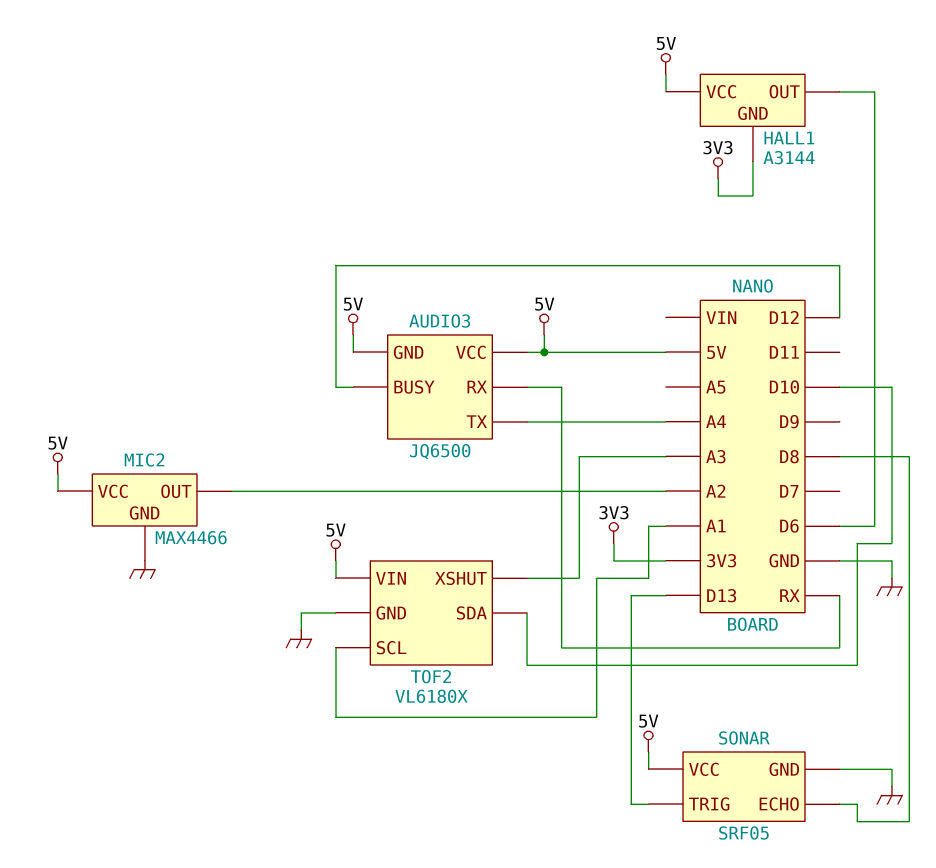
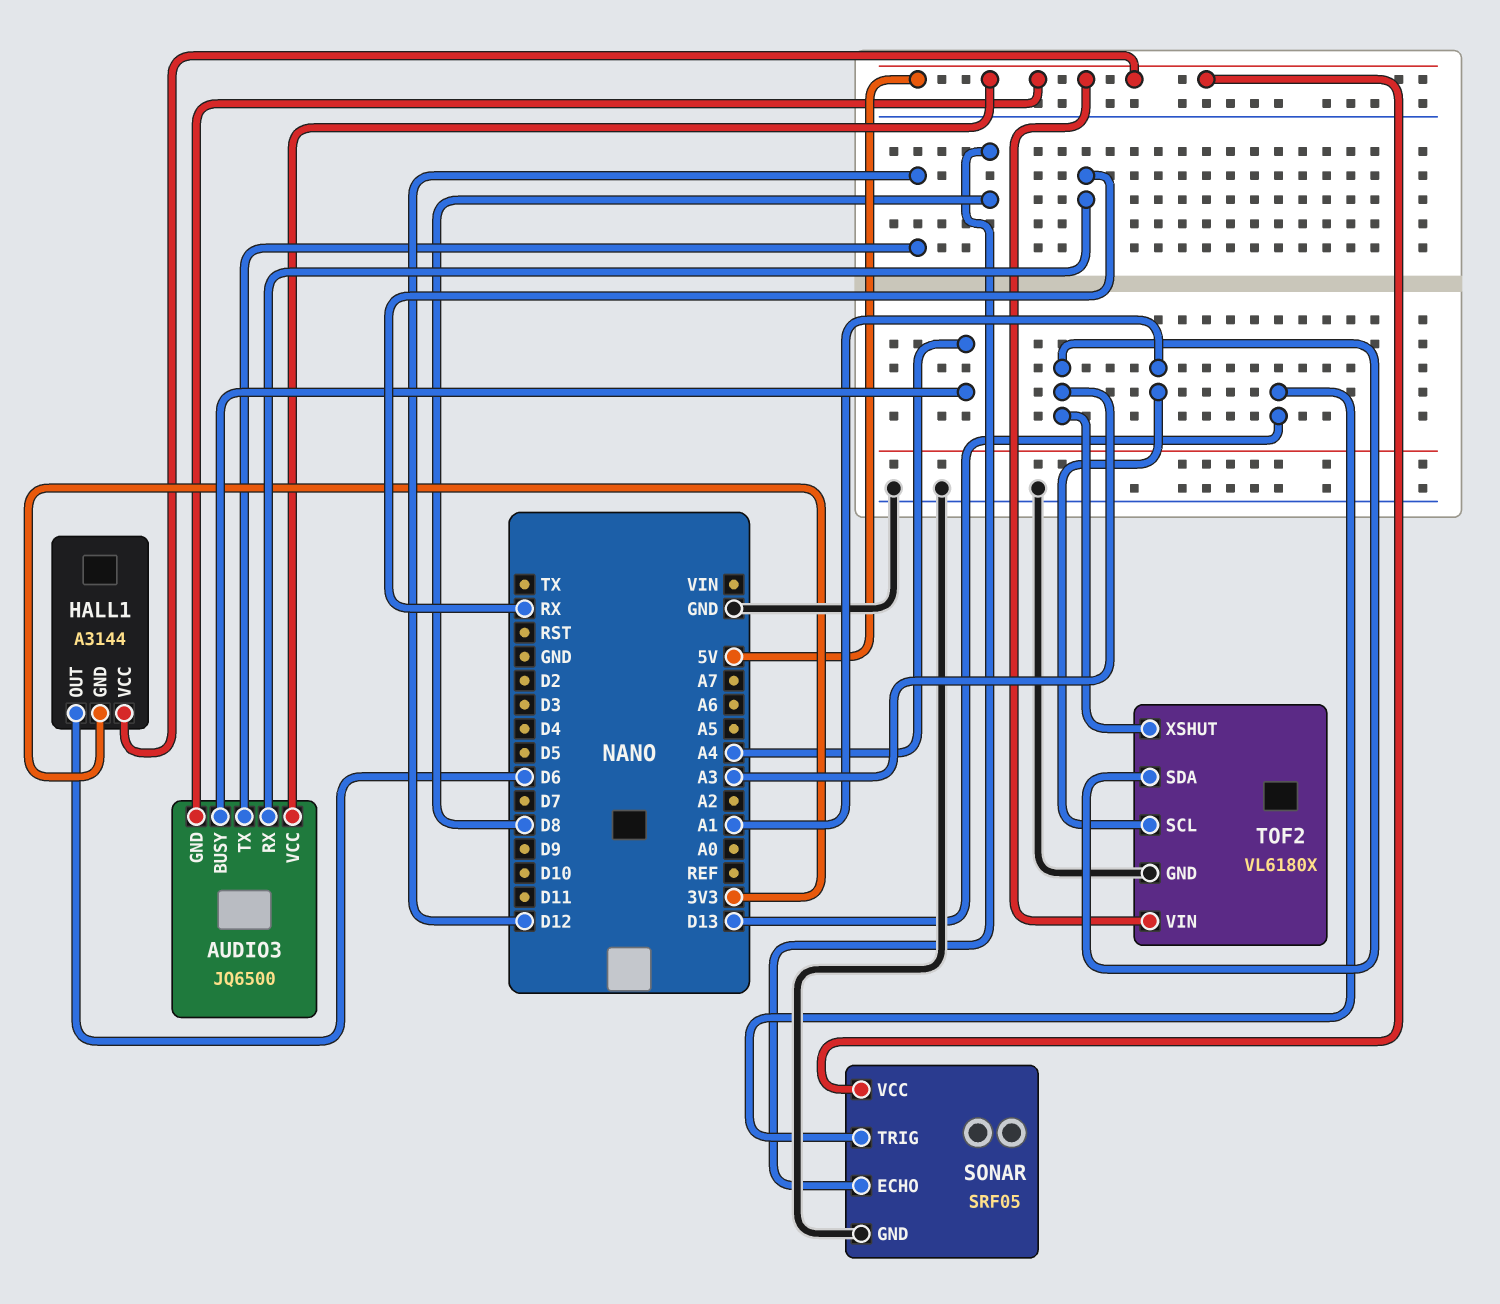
AUDIO3 pin BUSY: D12 -> A4
AUDIO3 pin TX: A4 -> D12
MIC2: MAX4466 -> none
MIC2 pin GND: GND -> none
MIC2 pin OUT: A2 -> none
MIC2 pin VCC: 5V -> none
TOF2 pin SDA: D10 -> A3

